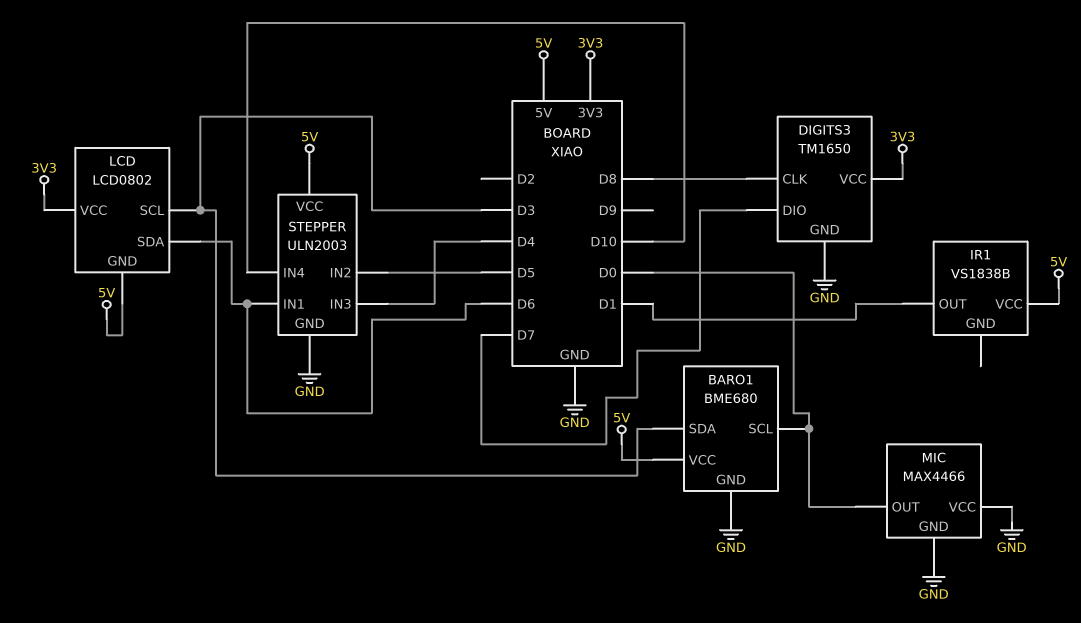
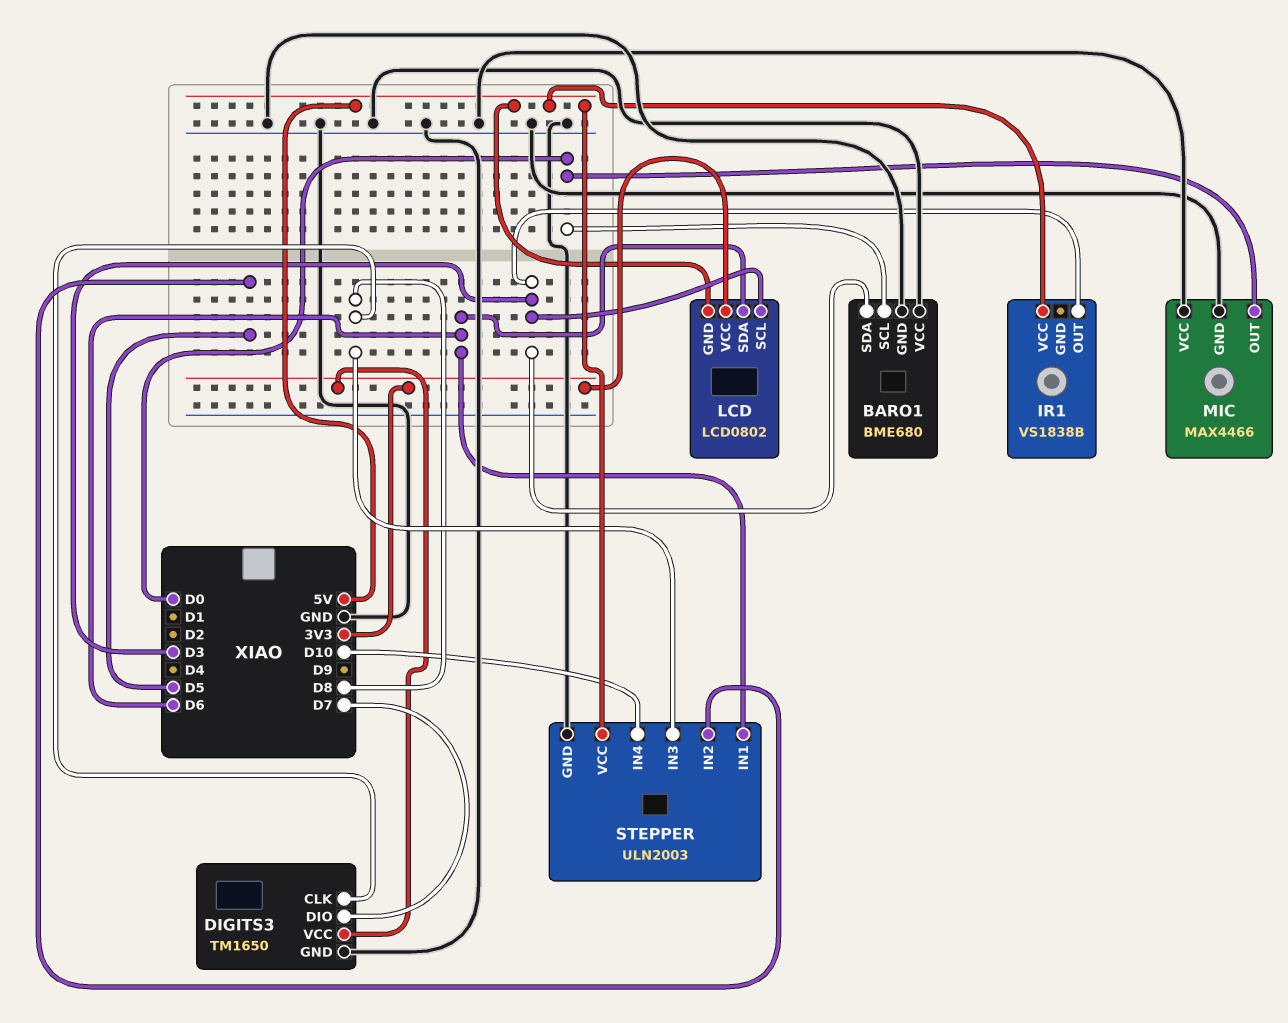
BARO1 pin VCC: 5V -> GND
IR1 pin OUT: D1 -> D3
STEPPER pin IN3: D4 -> D8

